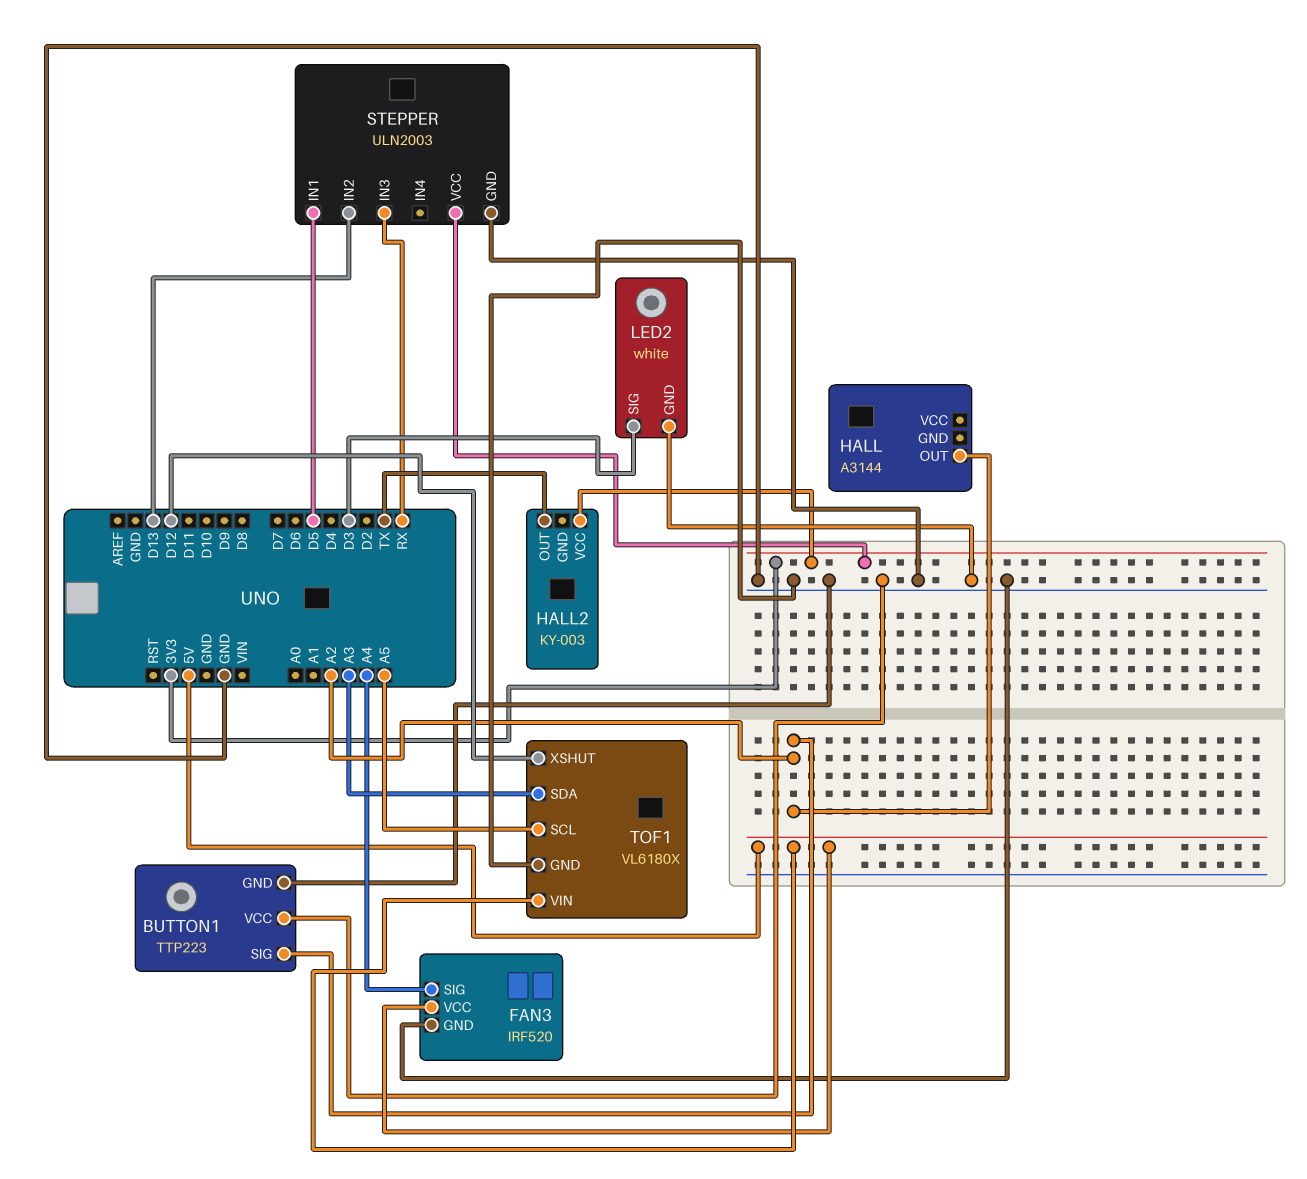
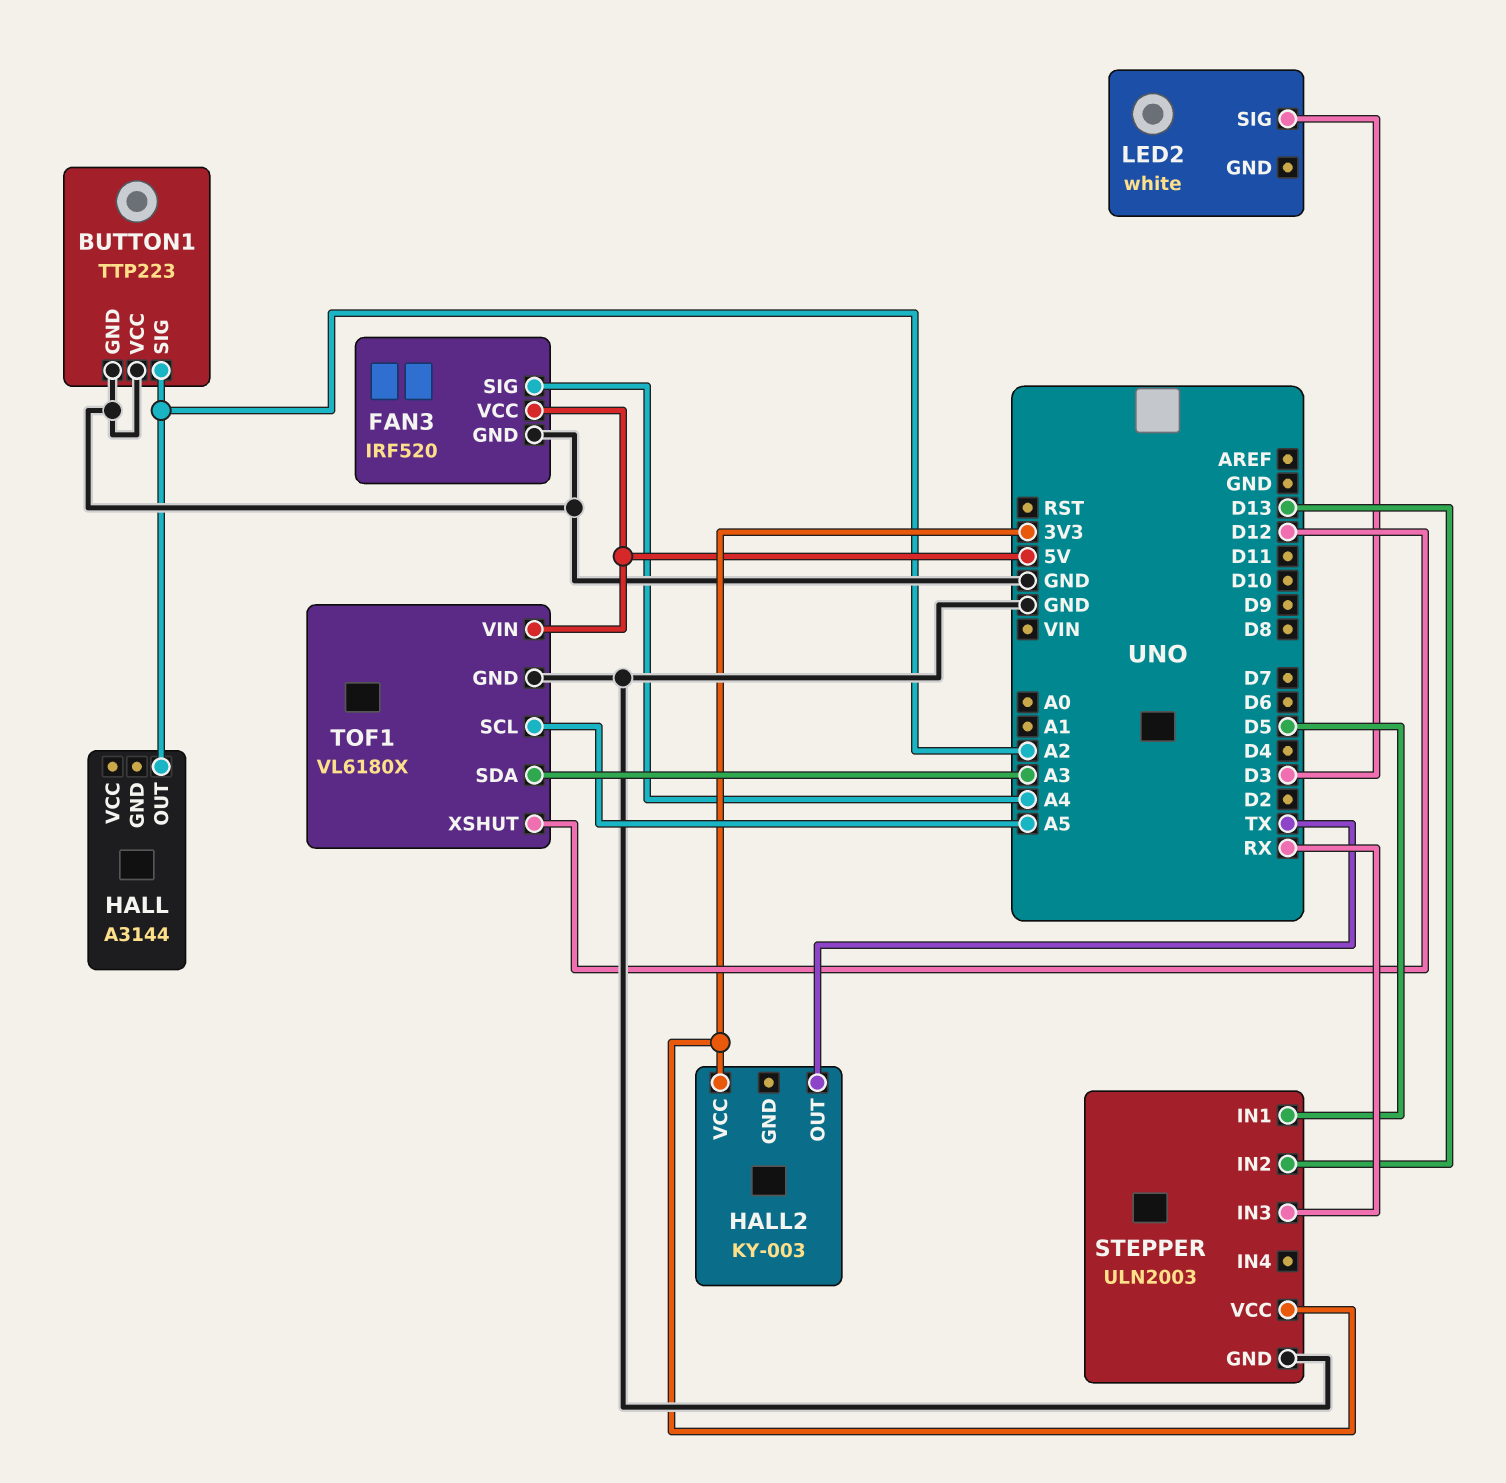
LED2 pin GND: GND -> none

